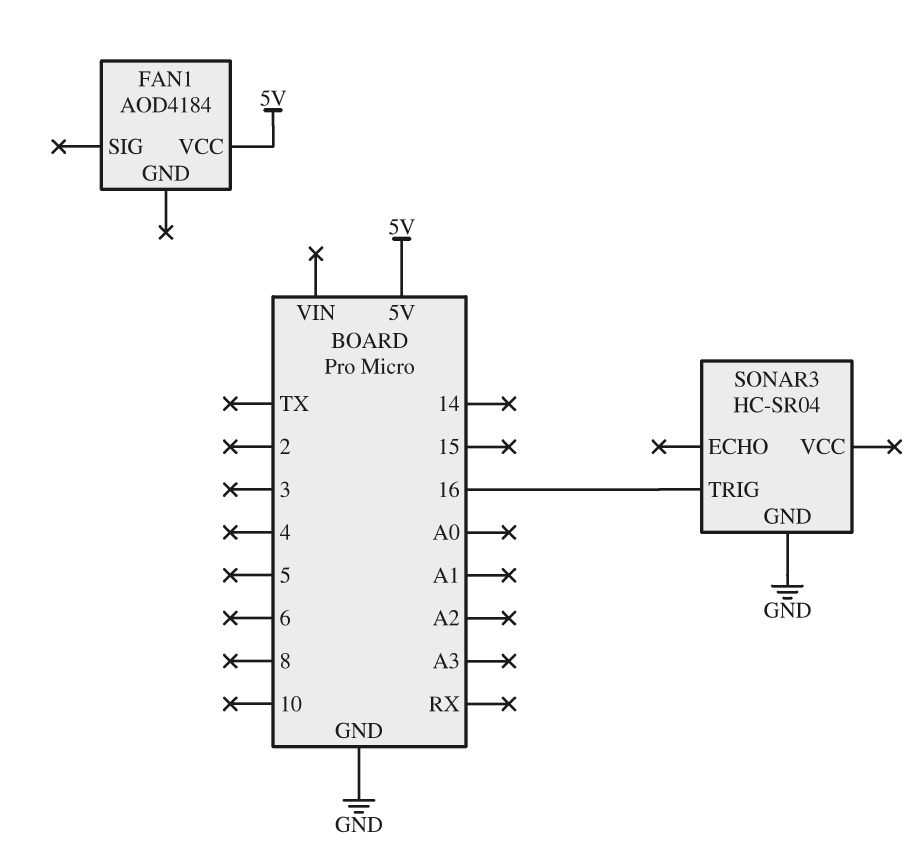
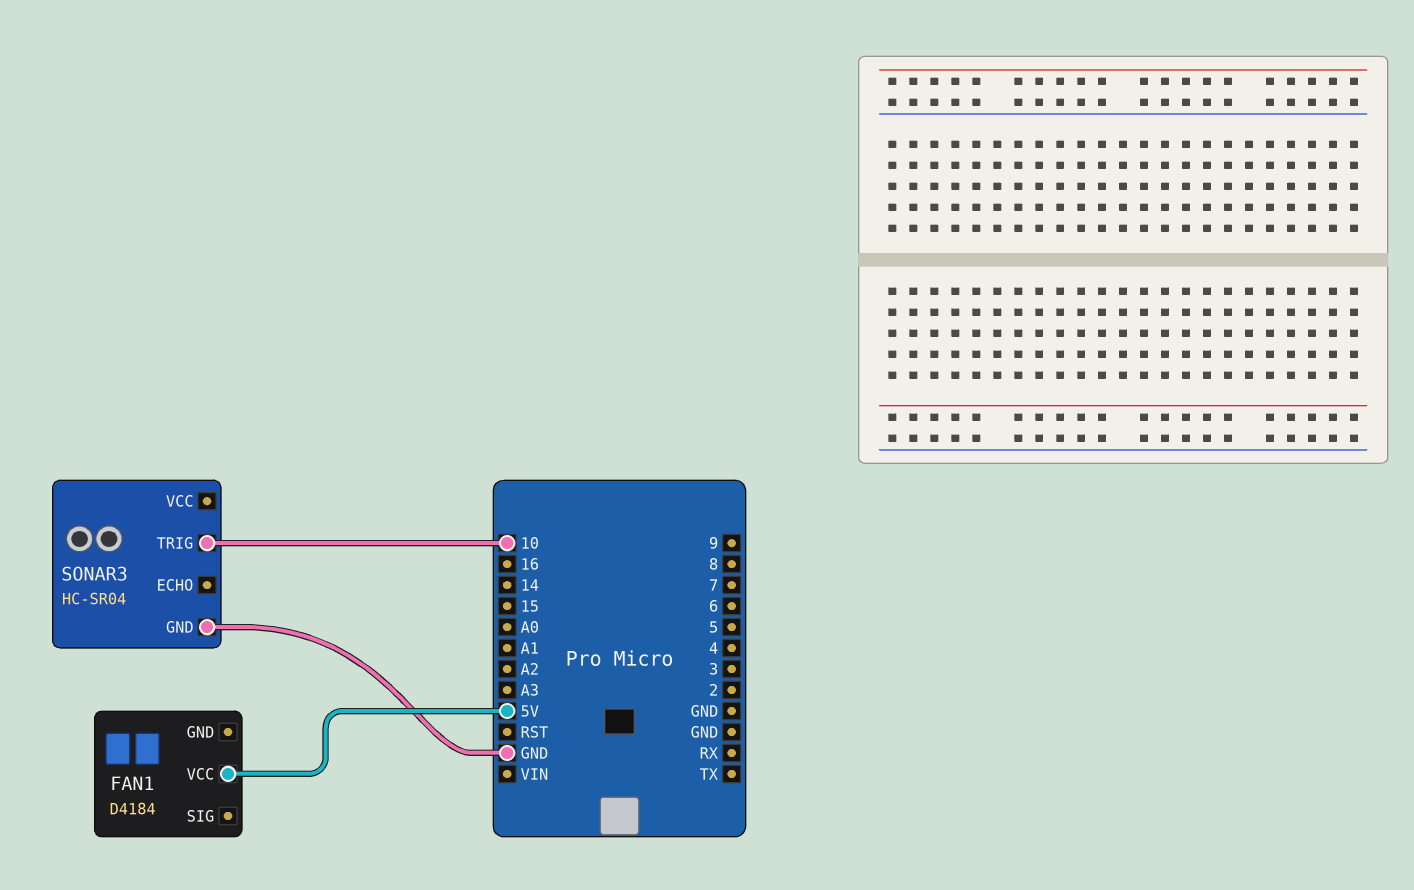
FAN1: AOD4184 -> D4184
SONAR3 pin TRIG: 16 -> 10

